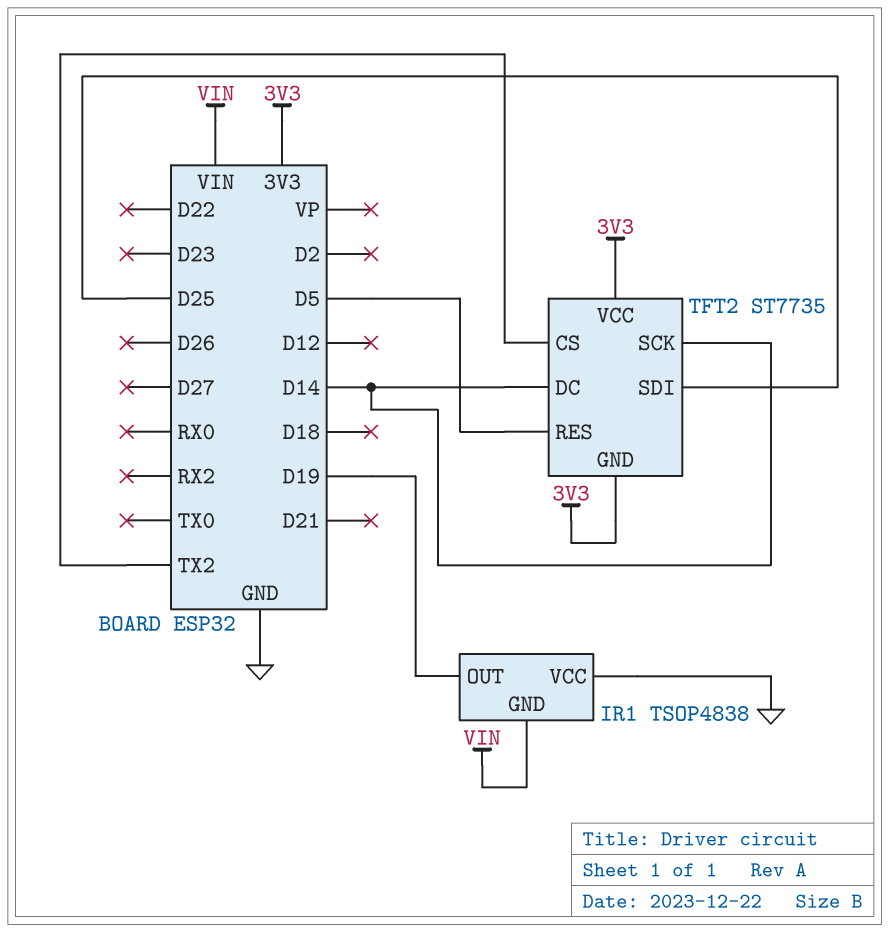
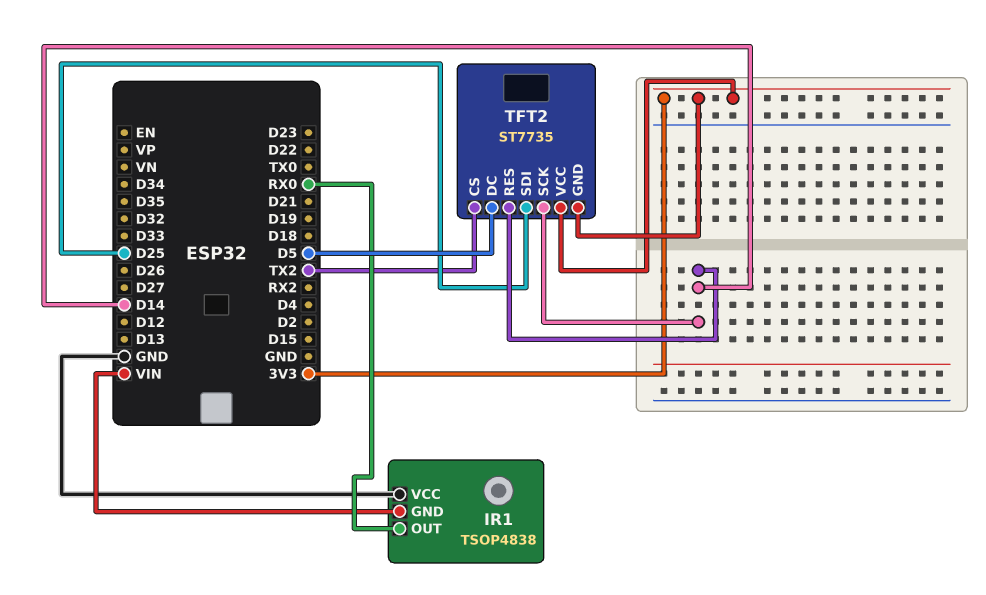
IR1 pin OUT: D19 -> RX0
TFT2 pin DC: D14 -> D5
TFT2 pin RES: D5 -> D14

